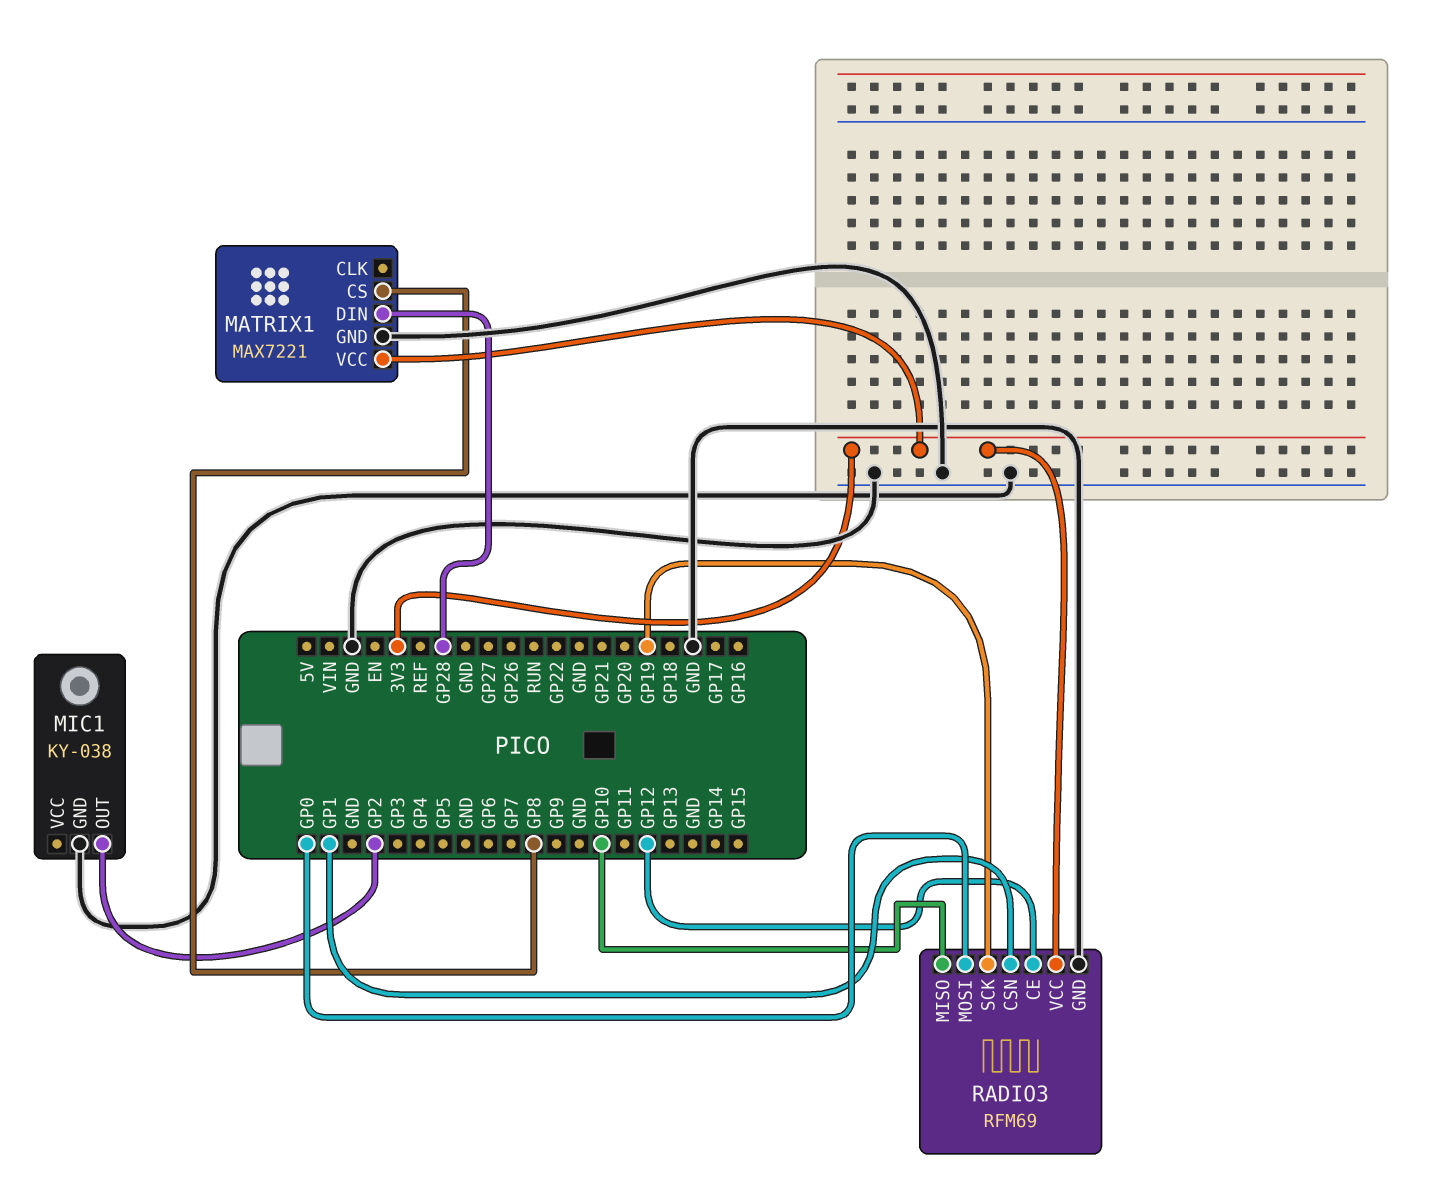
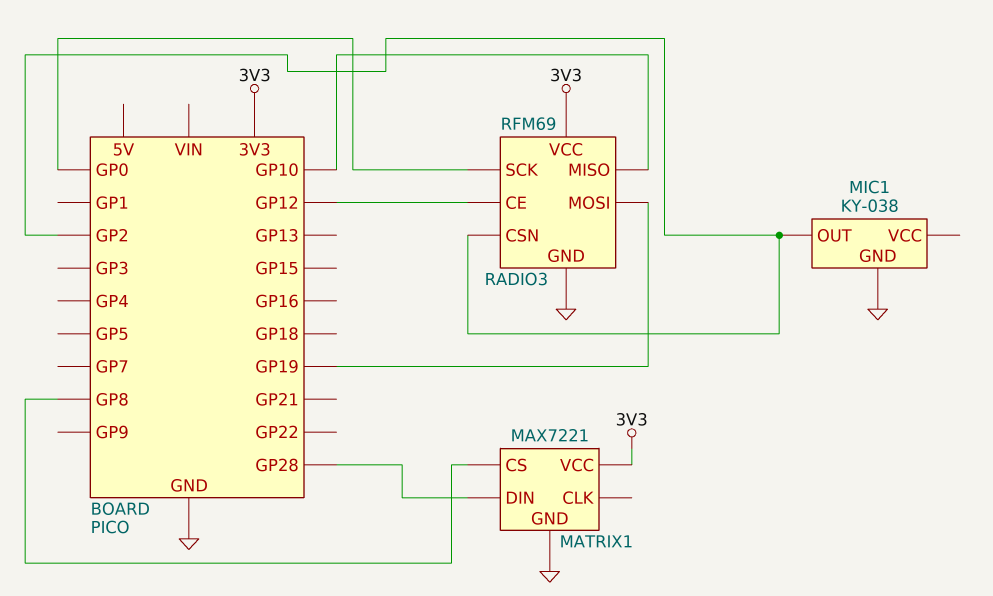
RADIO3 pin CSN: GP1 -> GP2
RADIO3 pin MOSI: GP0 -> GP19
RADIO3 pin SCK: GP19 -> GP0

